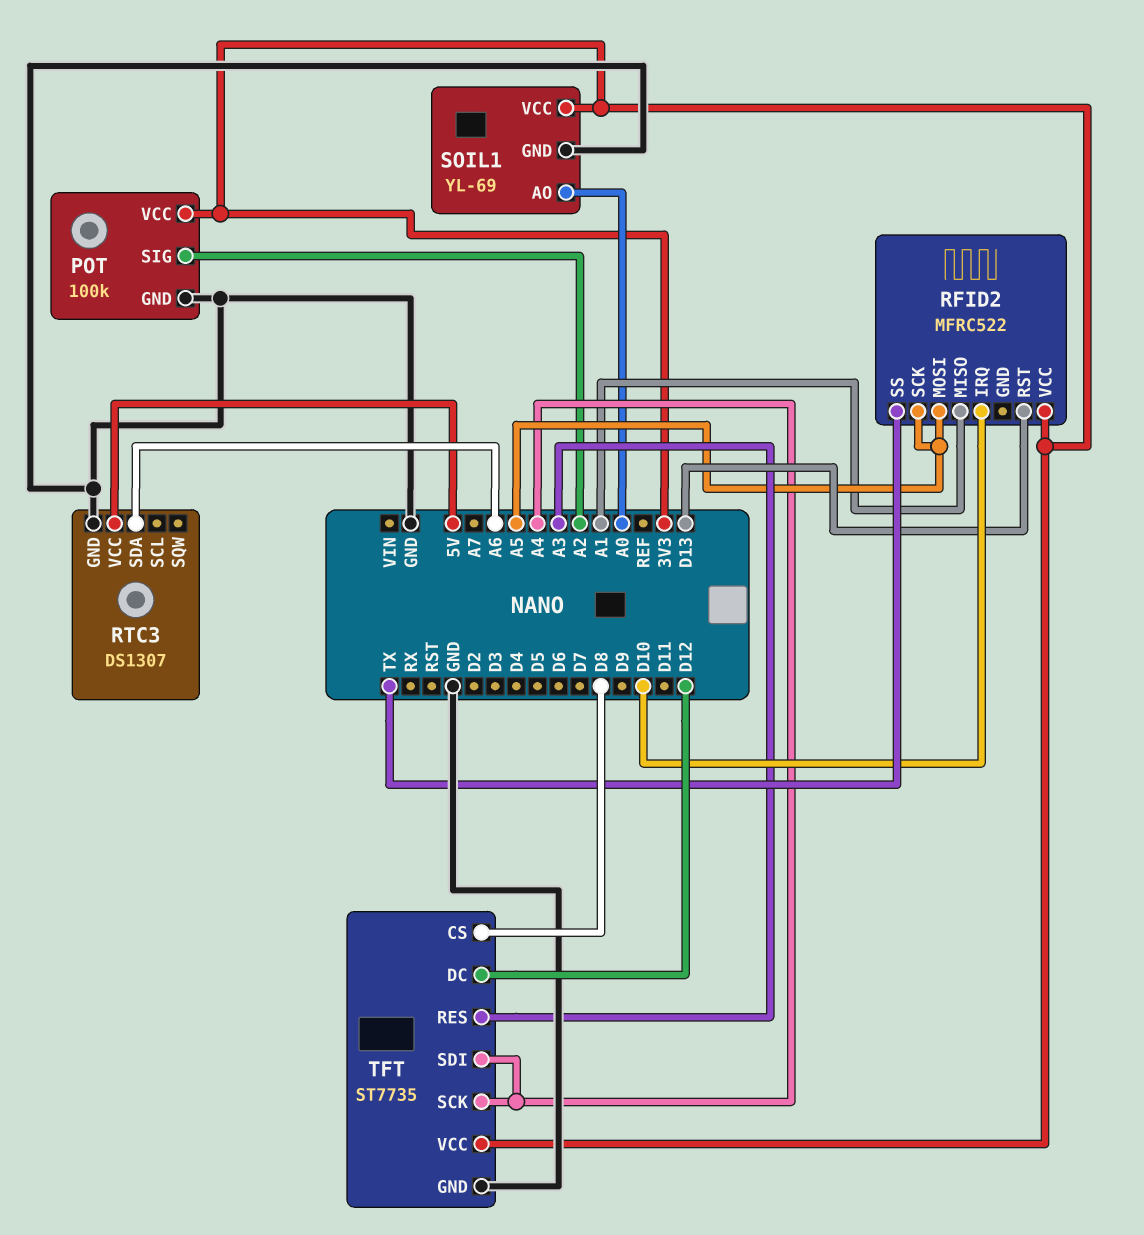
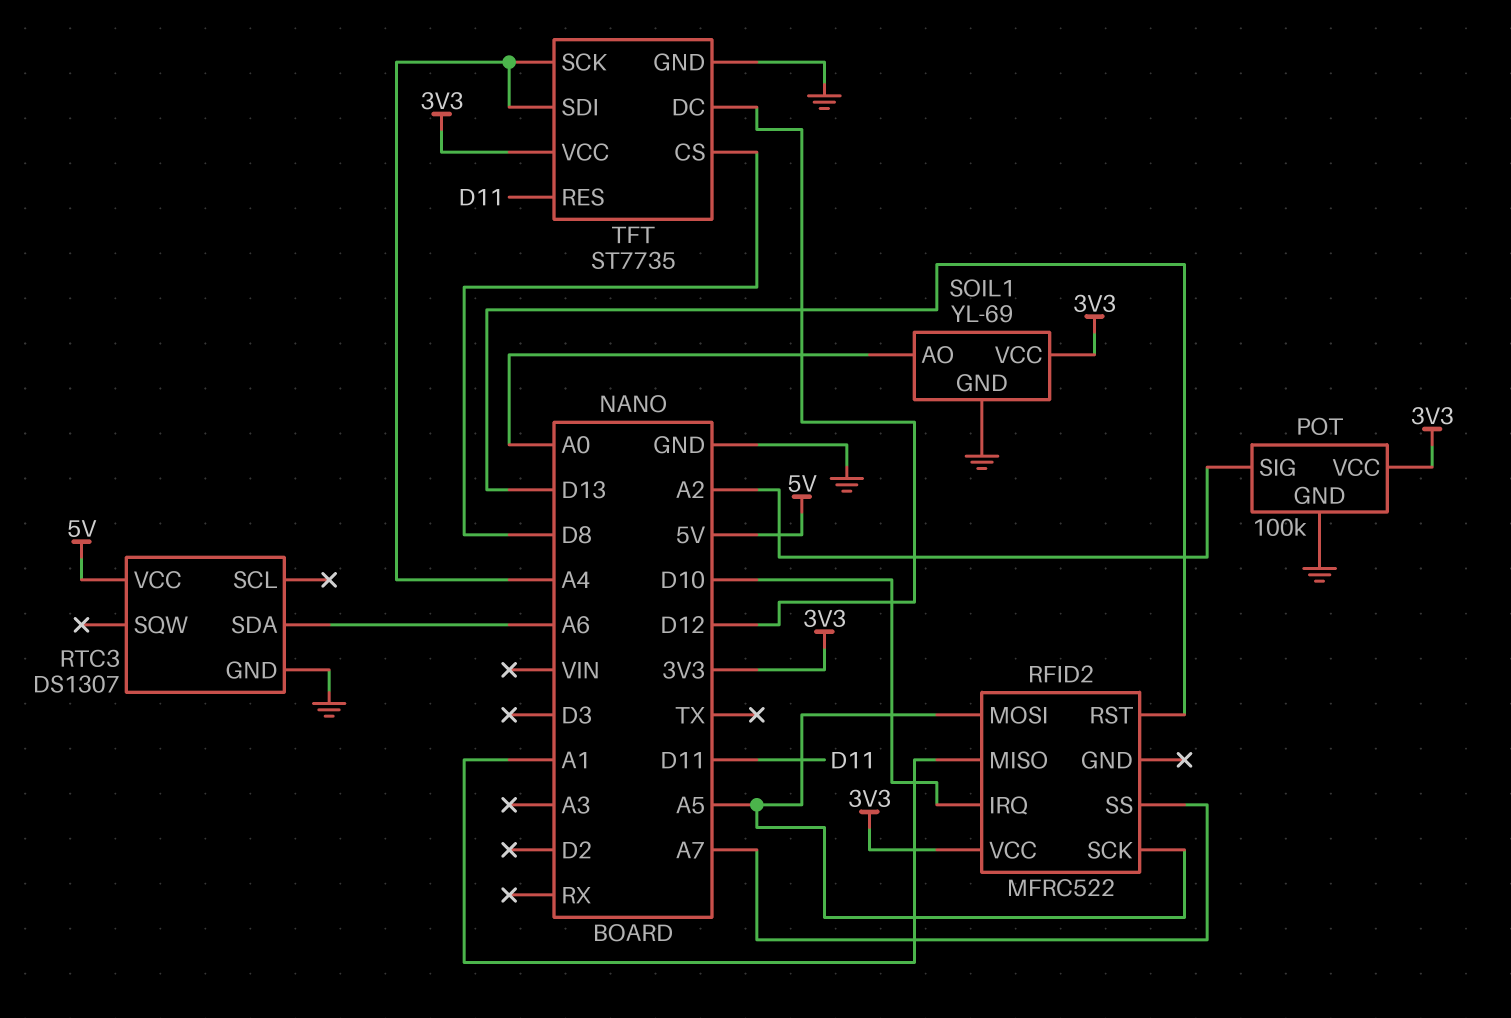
RFID2 pin SS: TX -> A7
TFT pin RES: A3 -> D11

